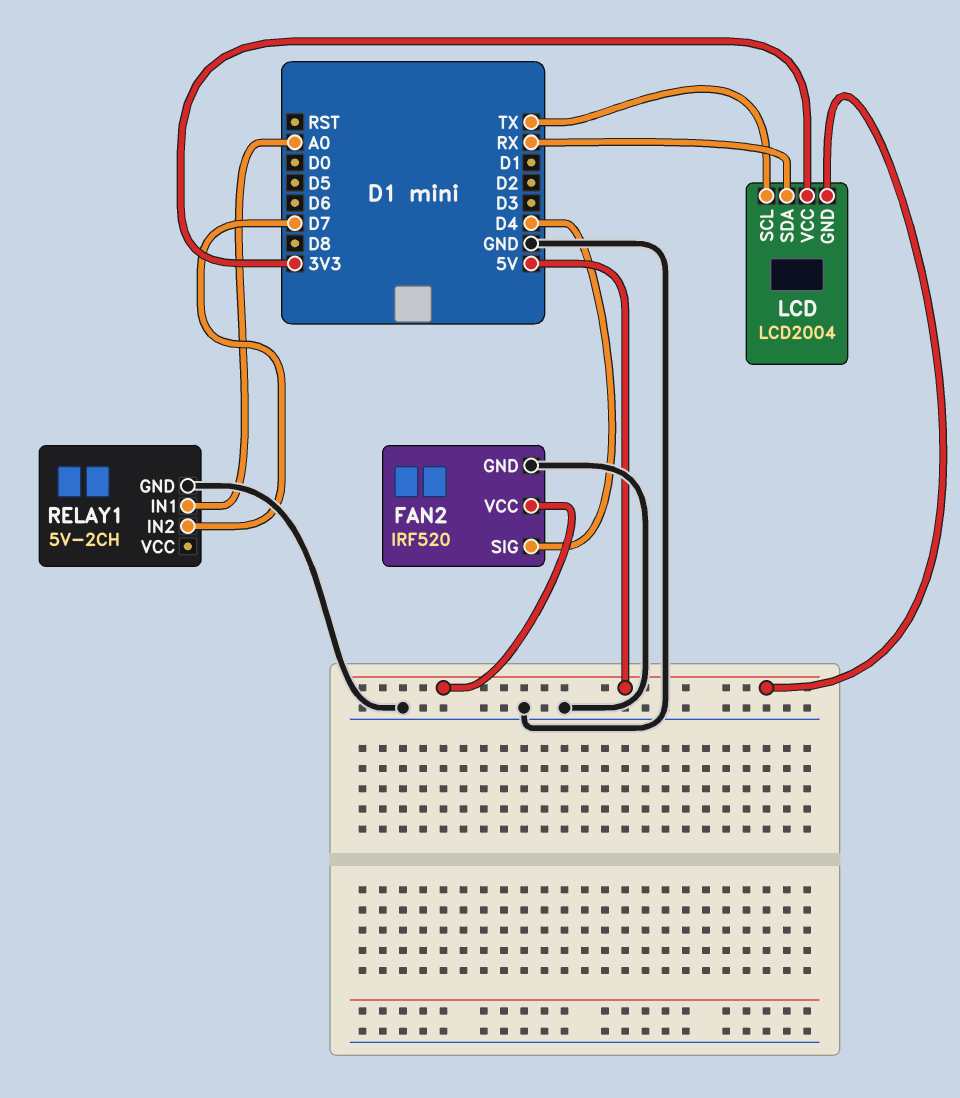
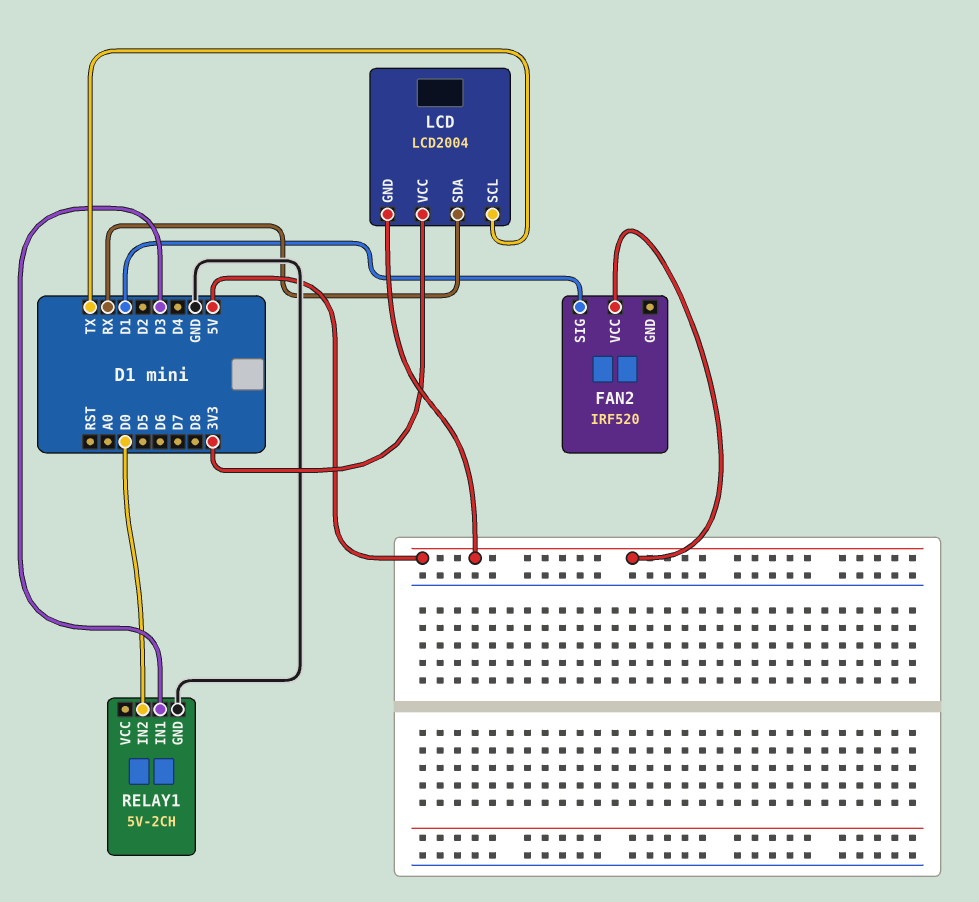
FAN2 pin GND: GND -> none
FAN2 pin SIG: D4 -> D1
RELAY1 pin IN1: A0 -> D3
RELAY1 pin IN2: D7 -> D0

